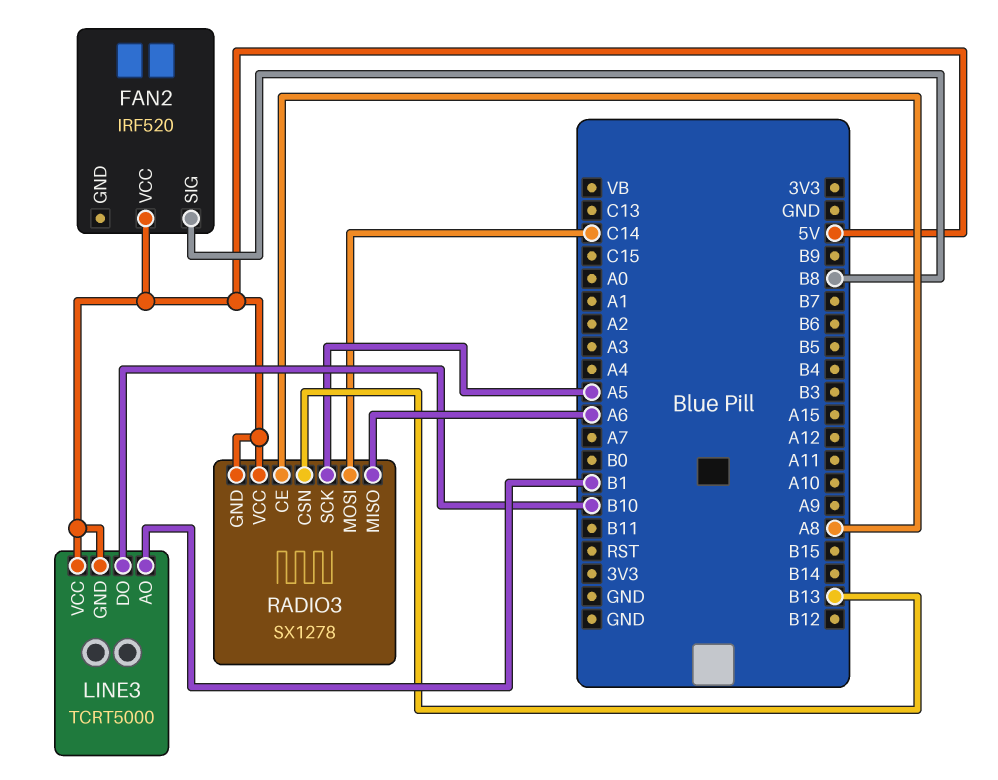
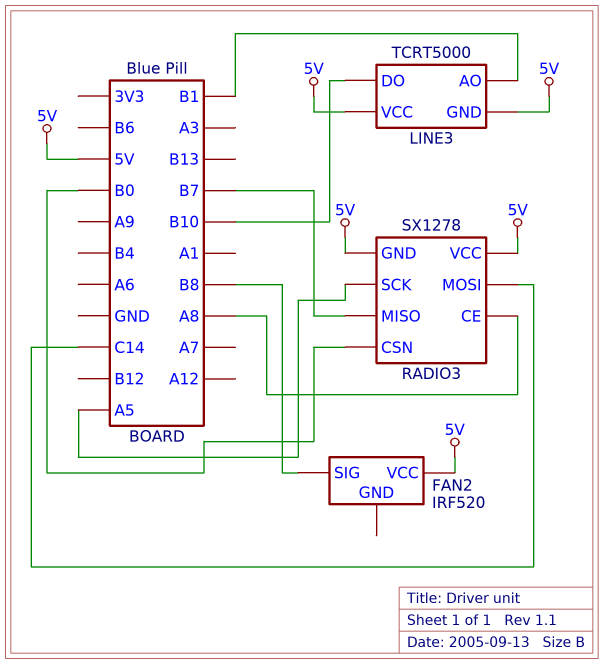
RADIO3 pin CSN: B13 -> B0
RADIO3 pin MISO: A6 -> B7

